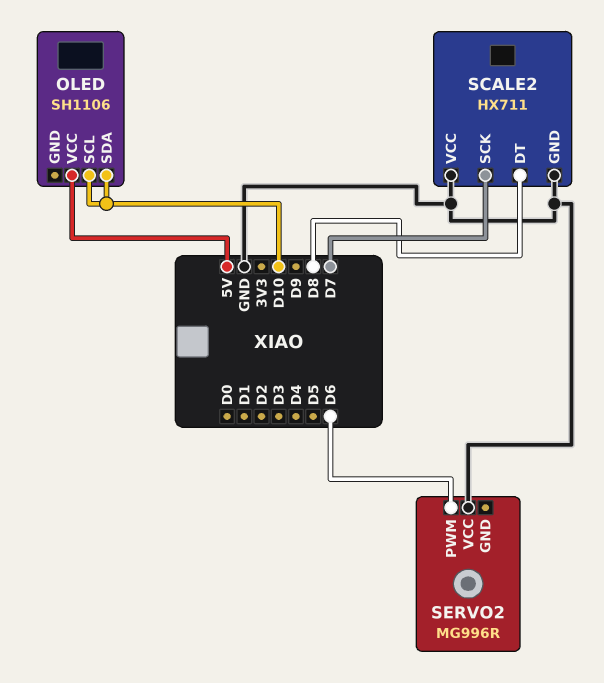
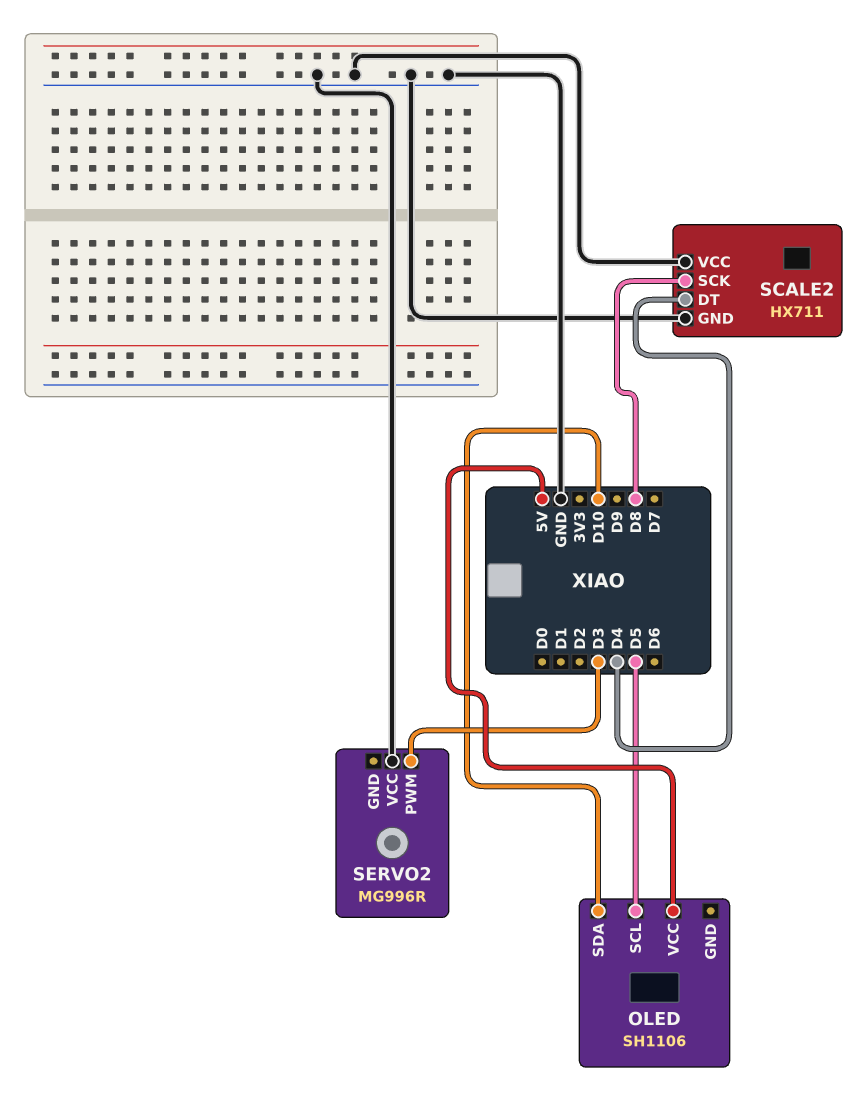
OLED pin SCL: D10 -> D5
SCALE2 pin DT: D8 -> D4
SCALE2 pin SCK: D7 -> D8
SERVO2 pin PWM: D6 -> D3

